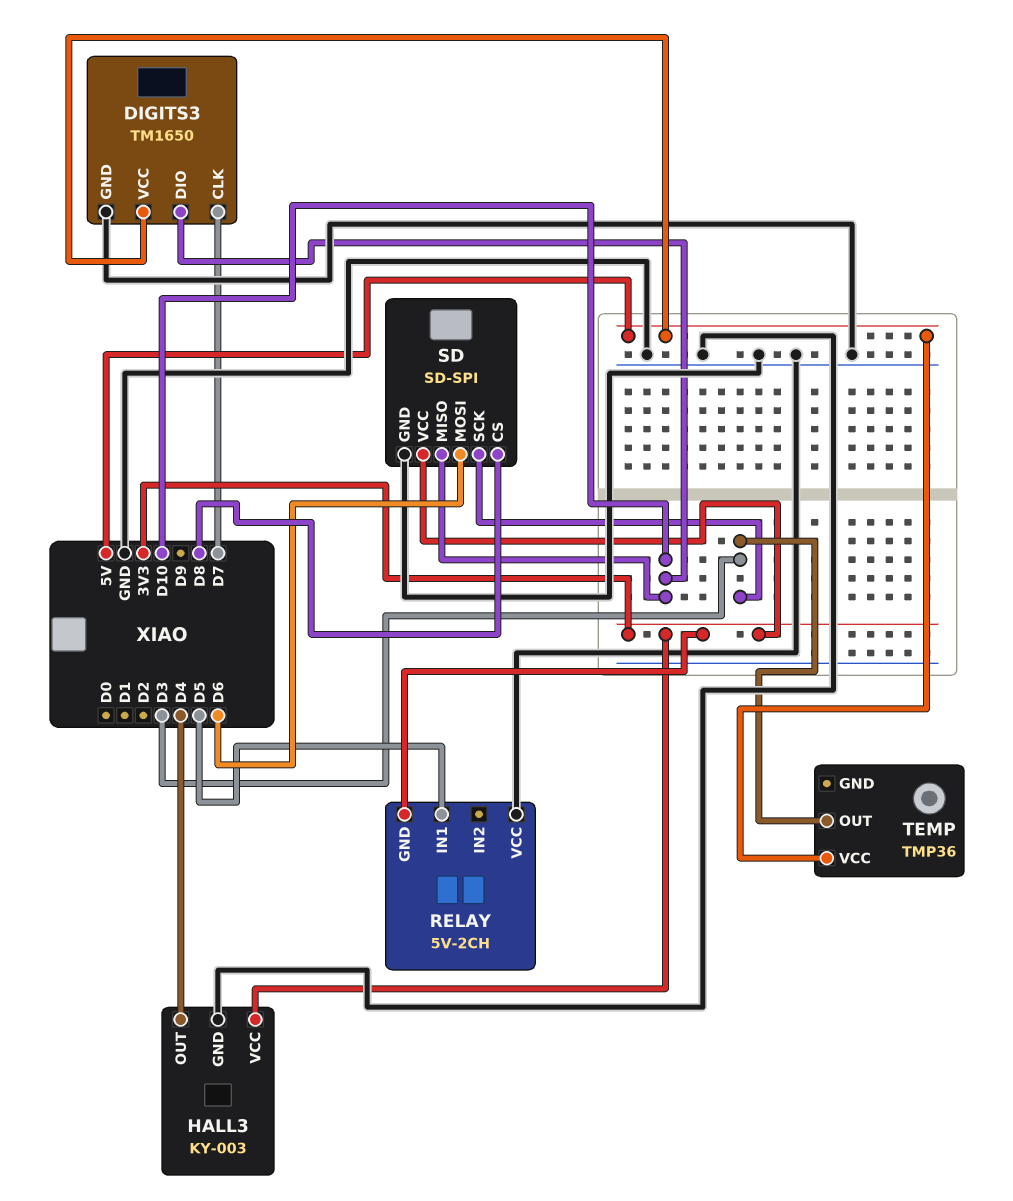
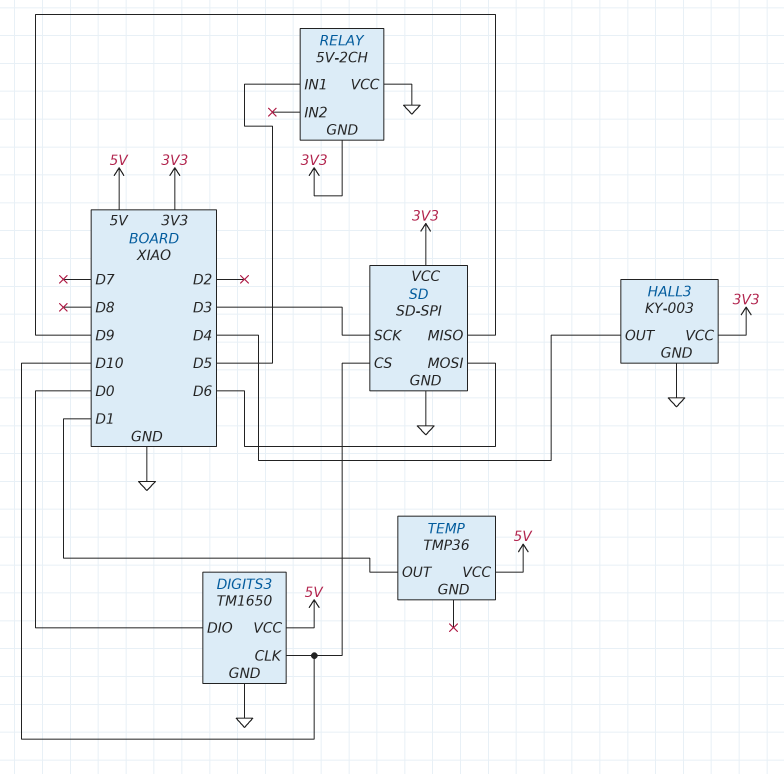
DIGITS3 pin CLK: D7 -> D10
DIGITS3 pin DIO: D10 -> D0
SD pin CS: D8 -> D10
SD pin MISO: D10 -> D9
TEMP pin OUT: D3 -> D1

